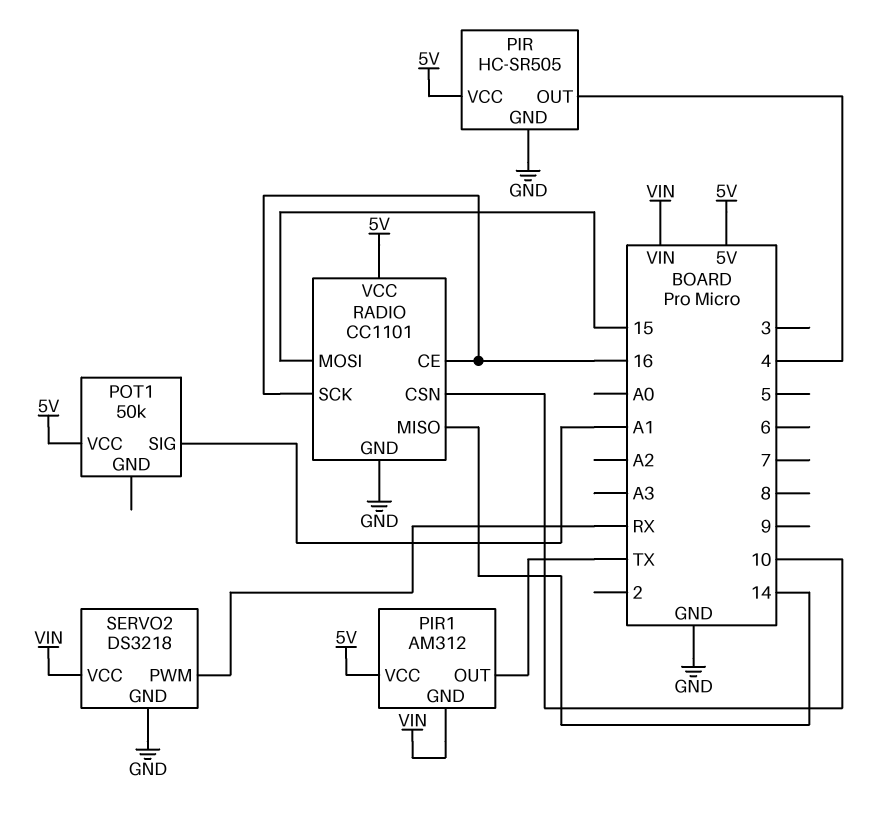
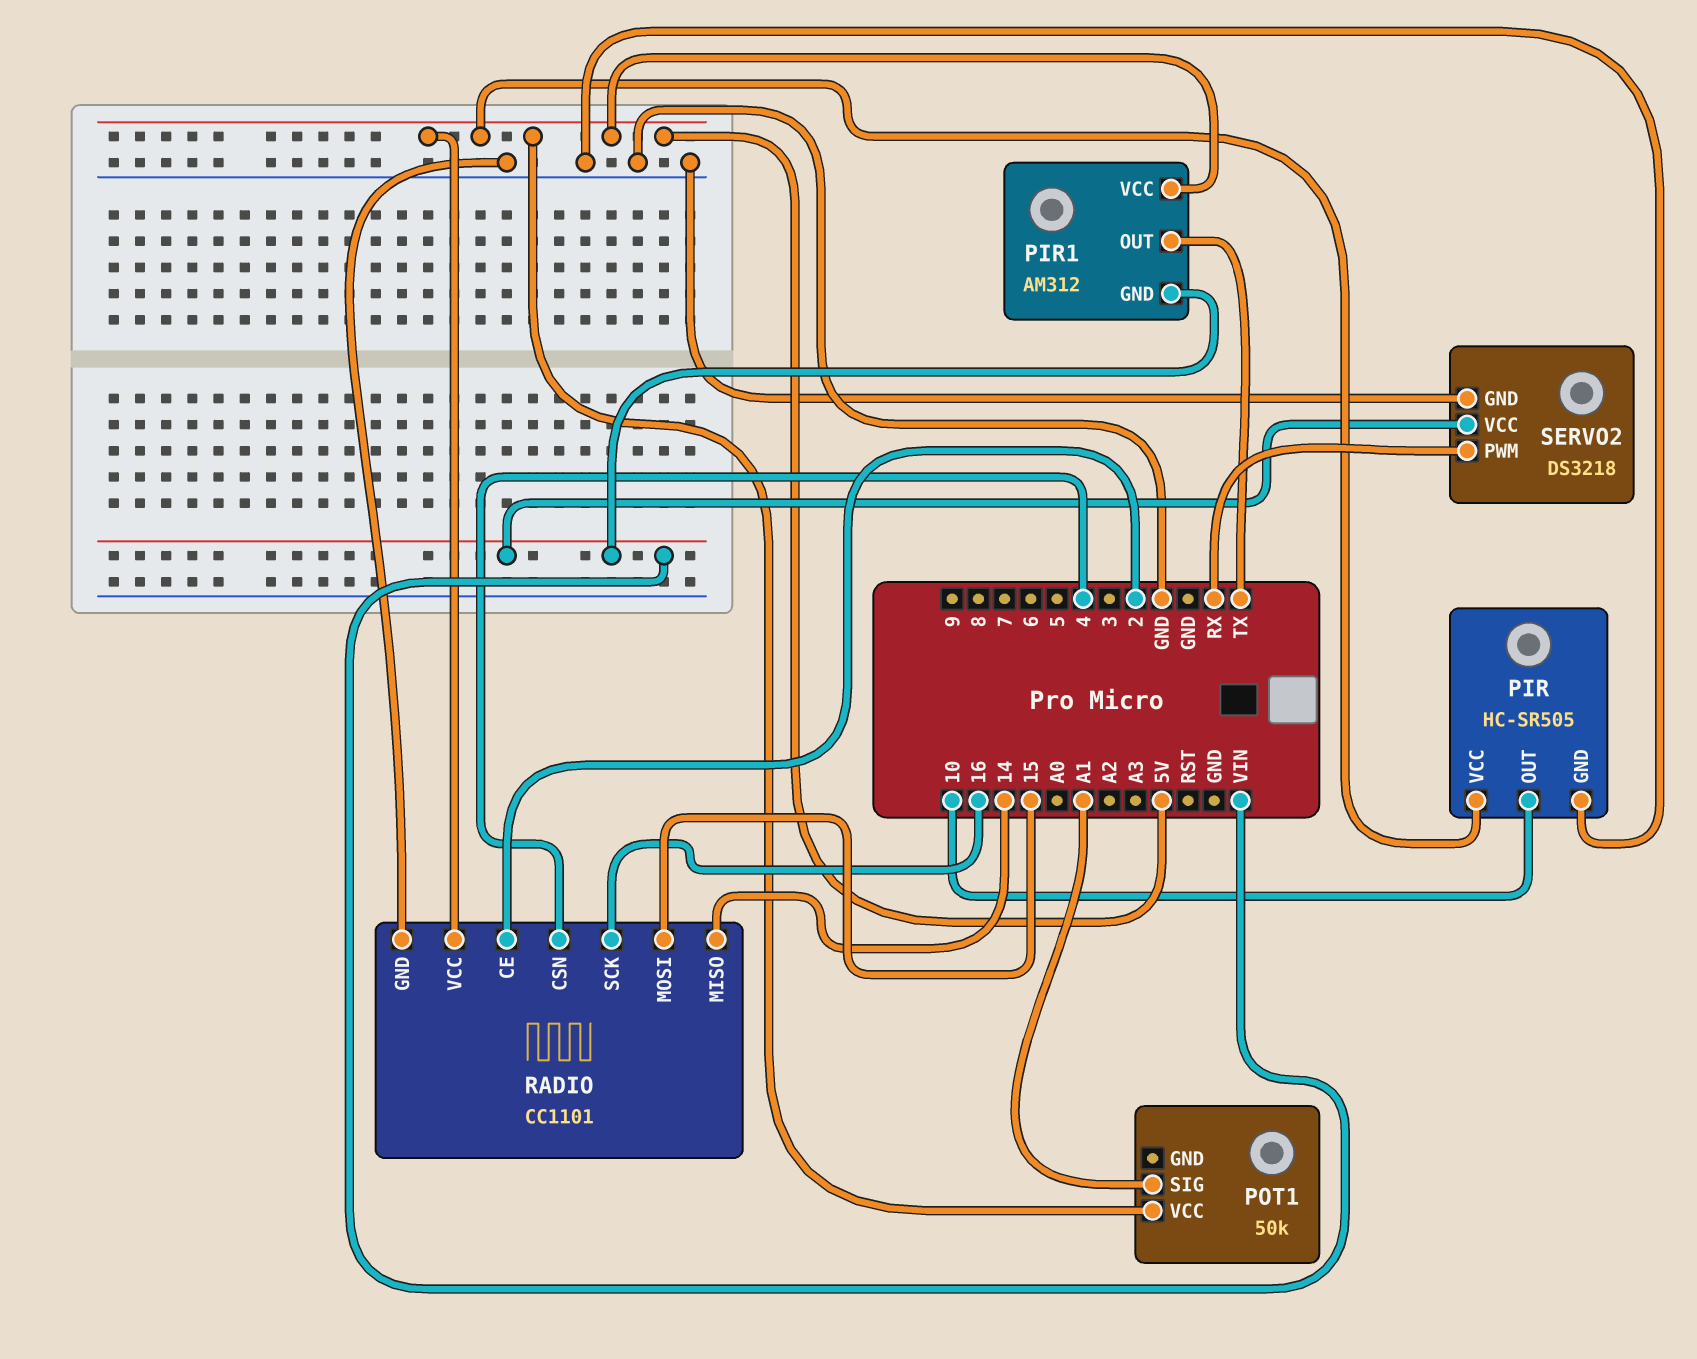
PIR pin OUT: 4 -> 10
RADIO pin CE: 16 -> 2
RADIO pin CSN: 10 -> 4

